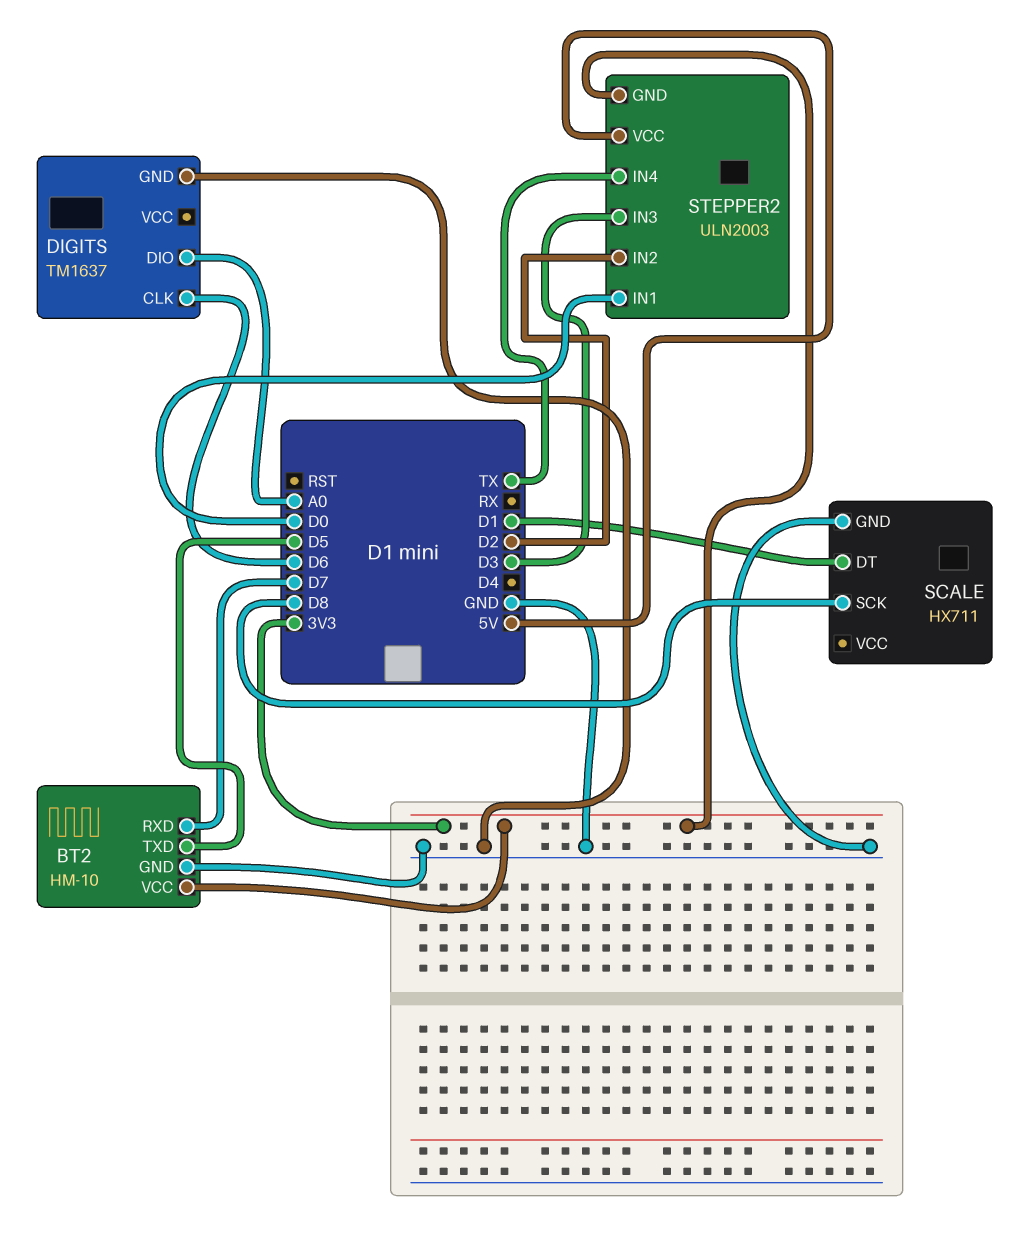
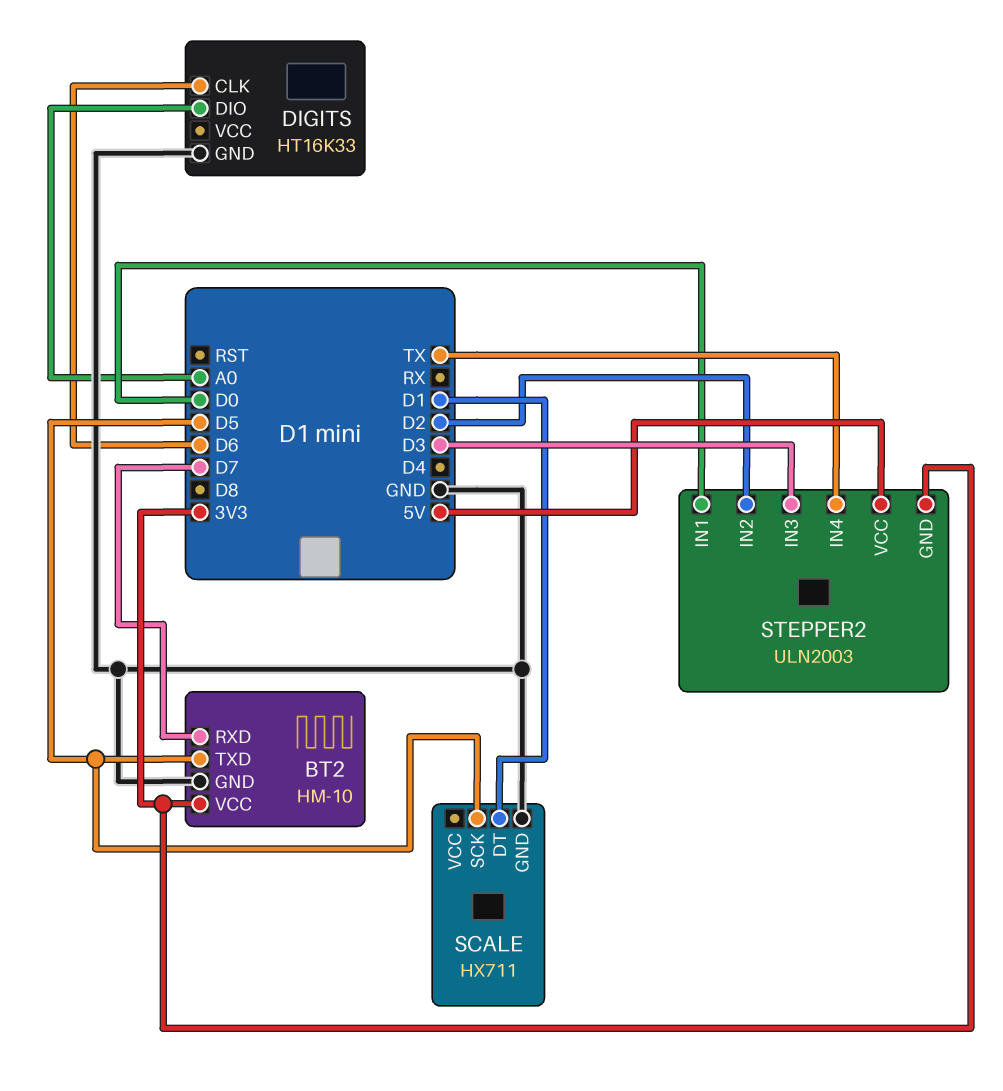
DIGITS: TM1637 -> HT16K33
SCALE pin SCK: D8 -> D5

